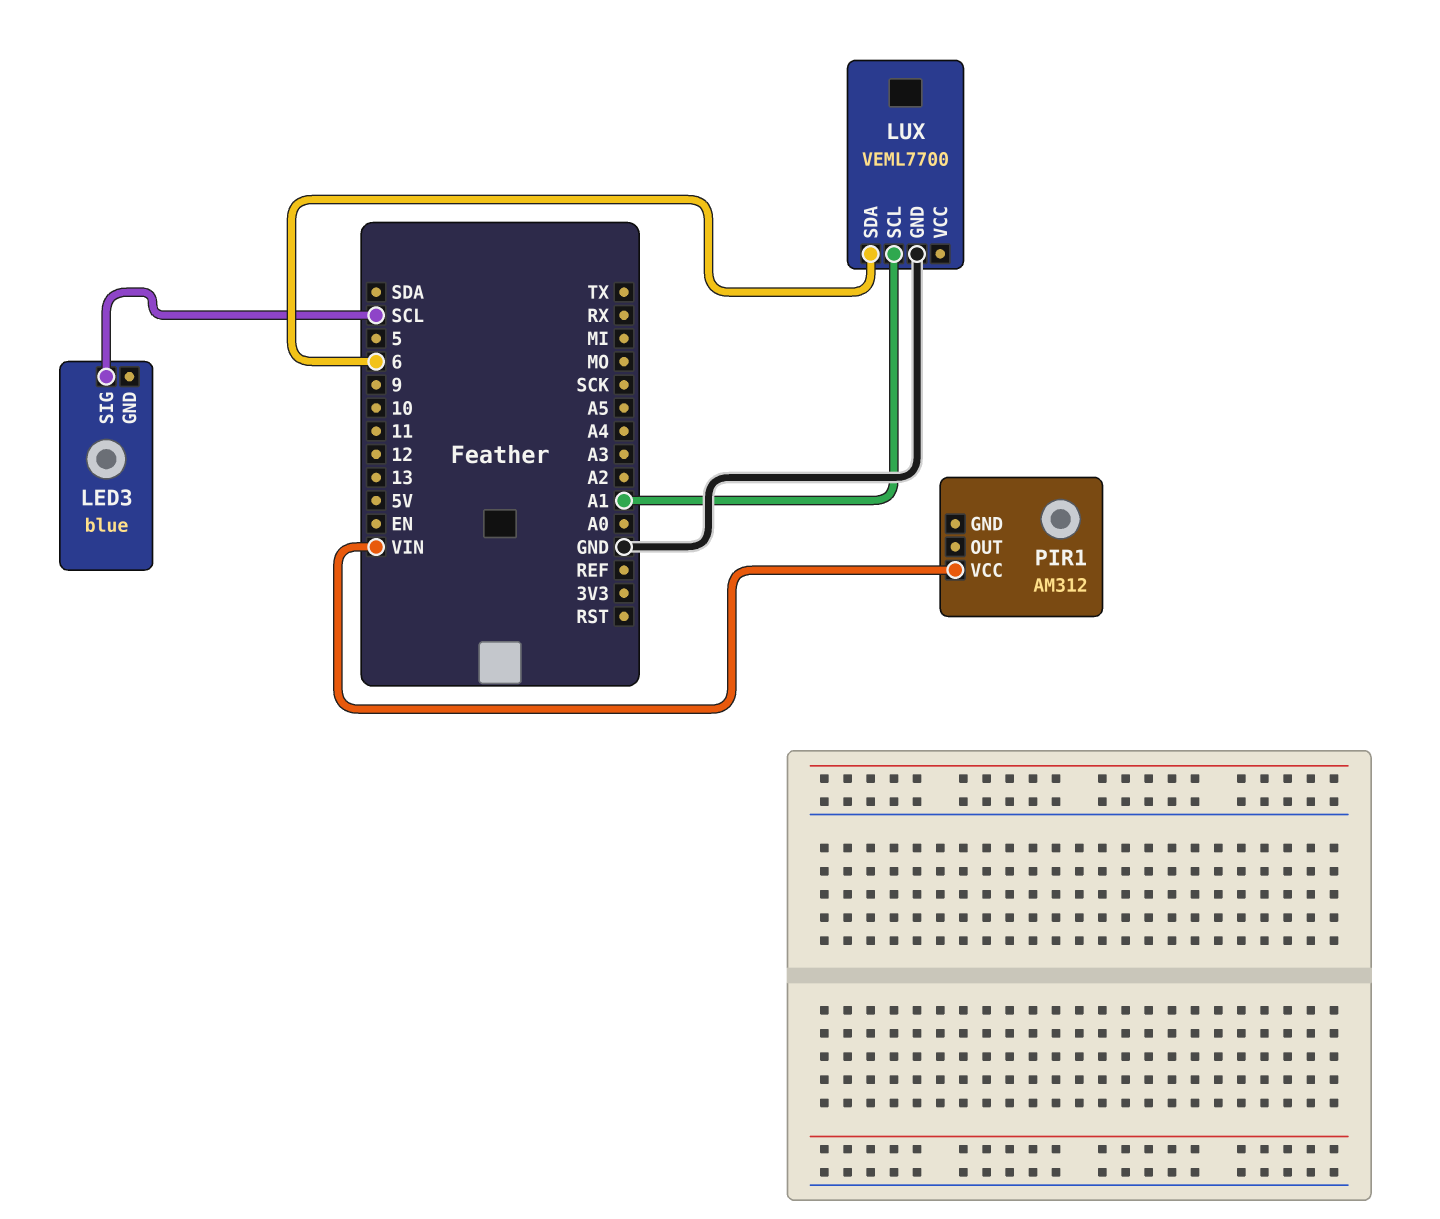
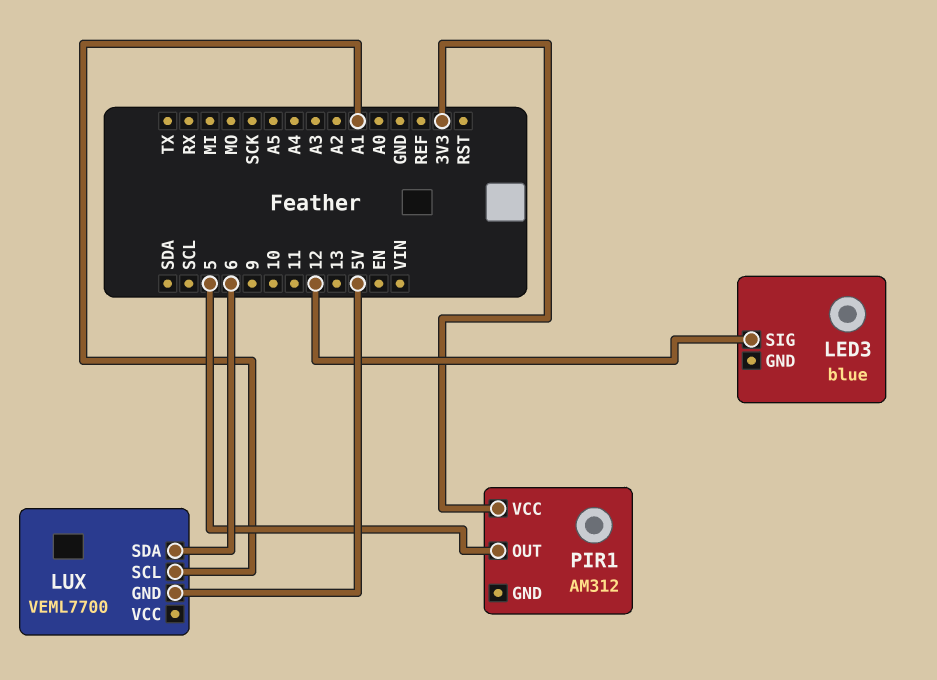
LED3 pin SIG: SCL -> 12
LUX pin GND: GND -> 5V
PIR1 pin OUT: none -> 5
PIR1 pin VCC: VIN -> 3V3

